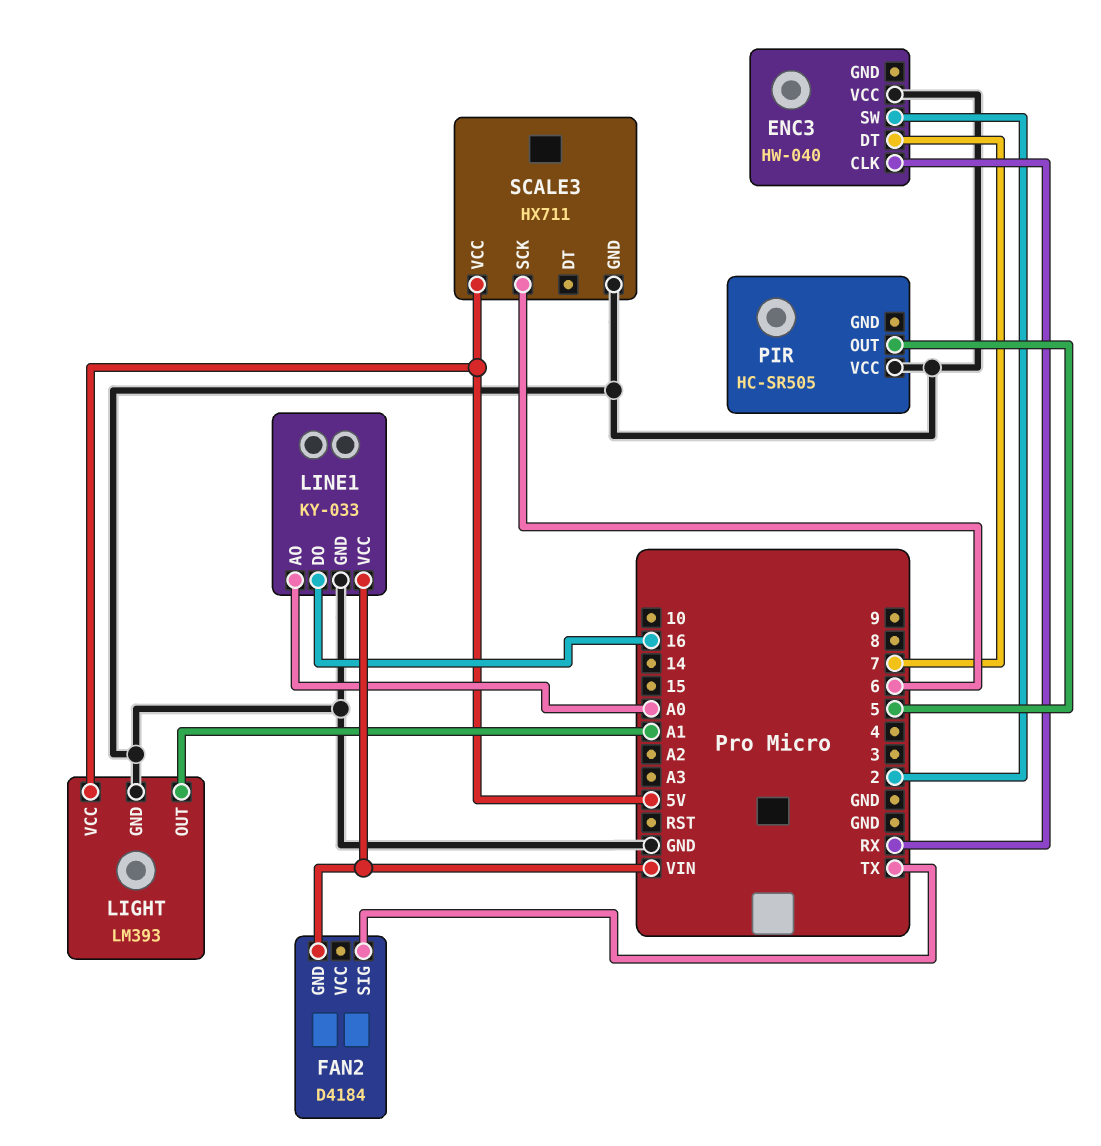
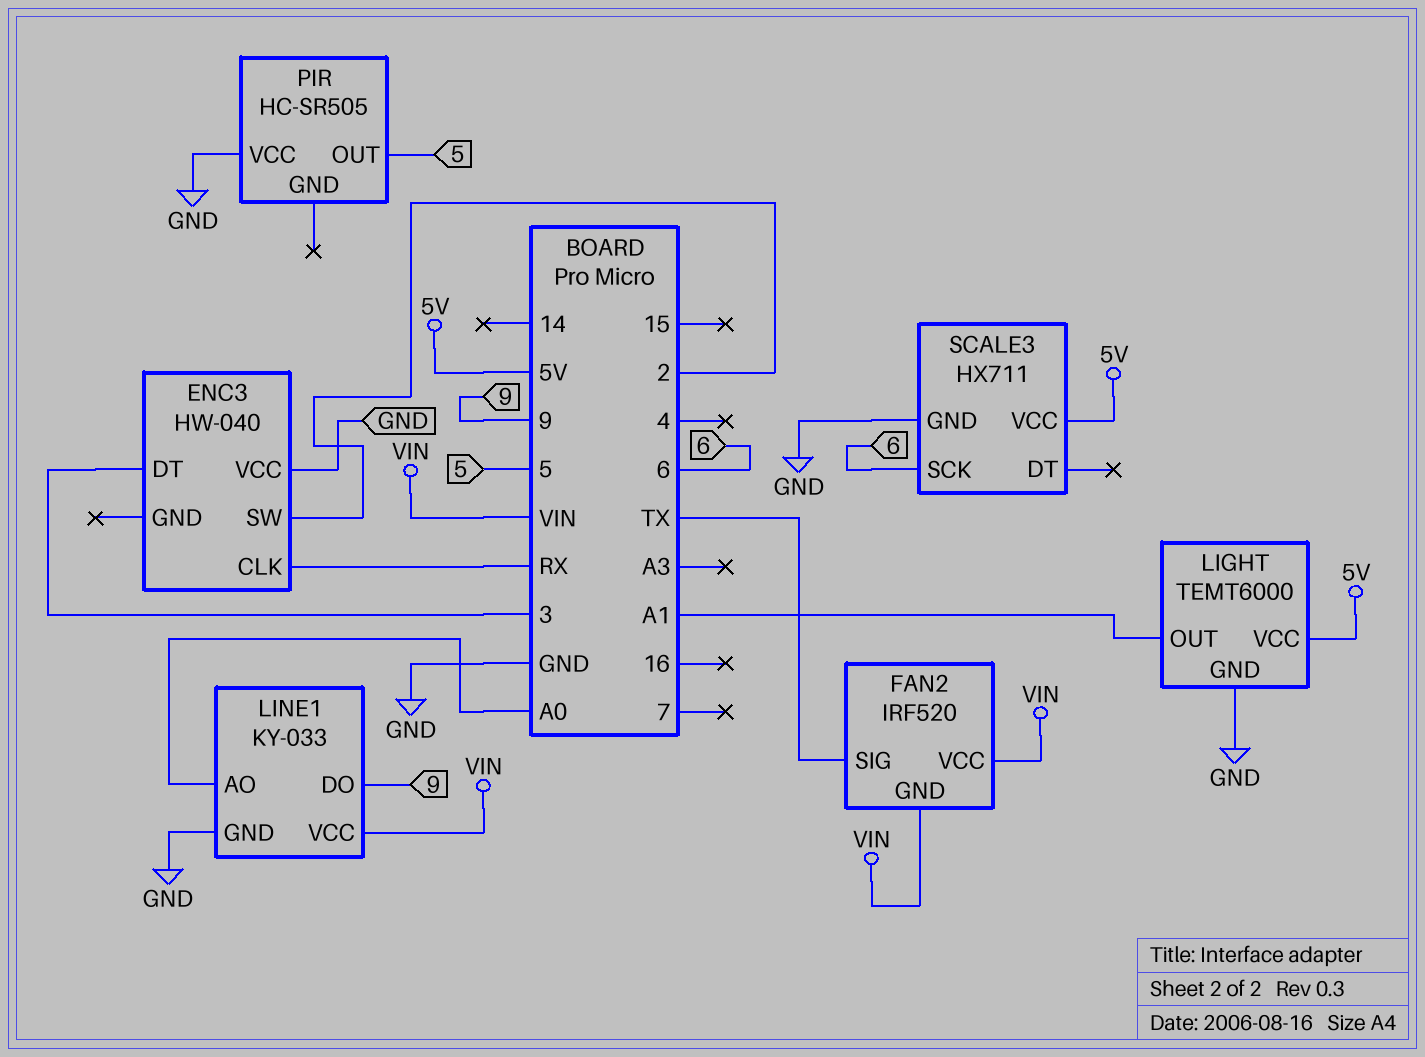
ENC3 pin DT: 7 -> 3
FAN2: D4184 -> IRF520
FAN2 pin VCC: none -> VIN
LIGHT: LM393 -> TEMT6000
LINE1 pin DO: 16 -> 9

